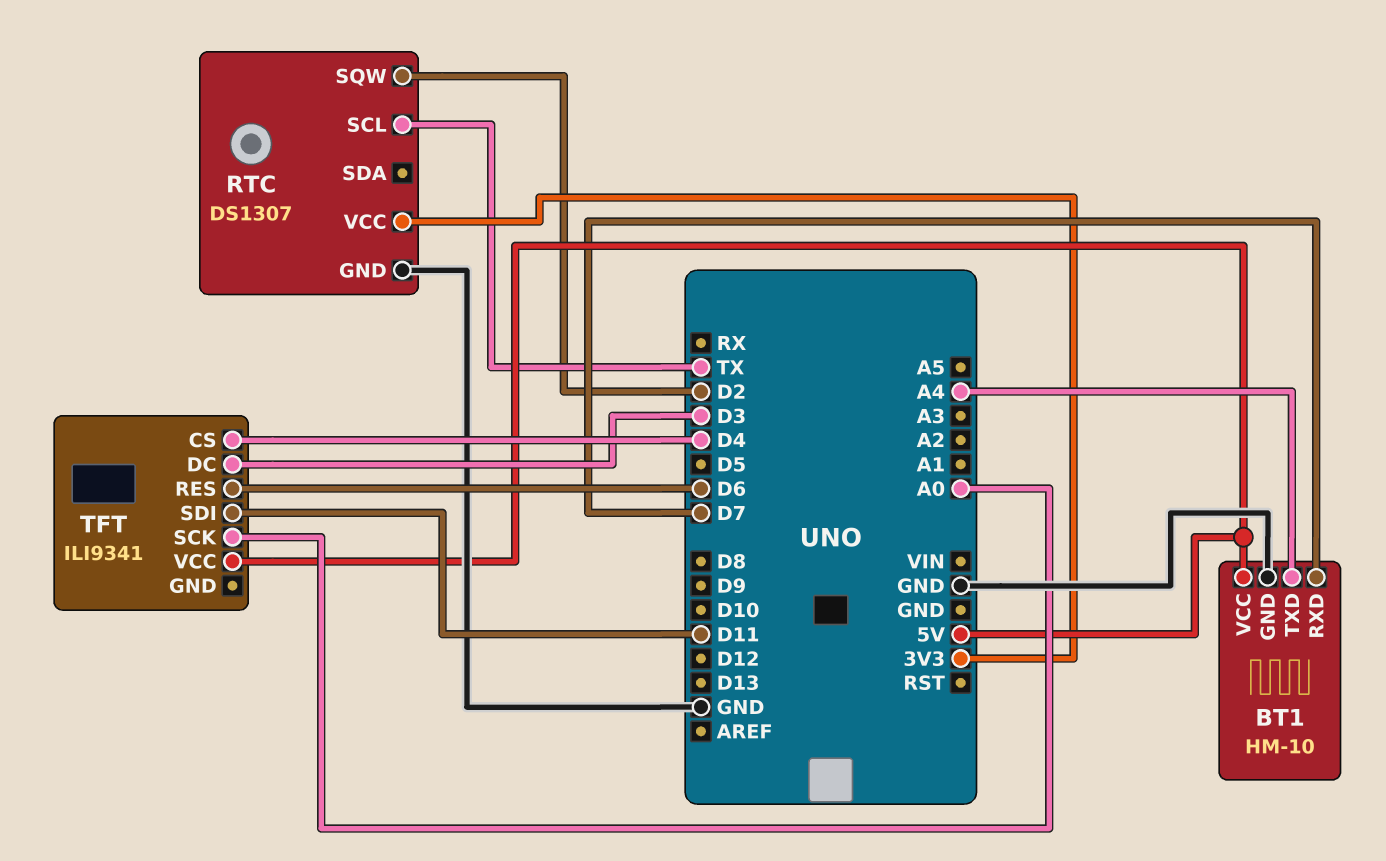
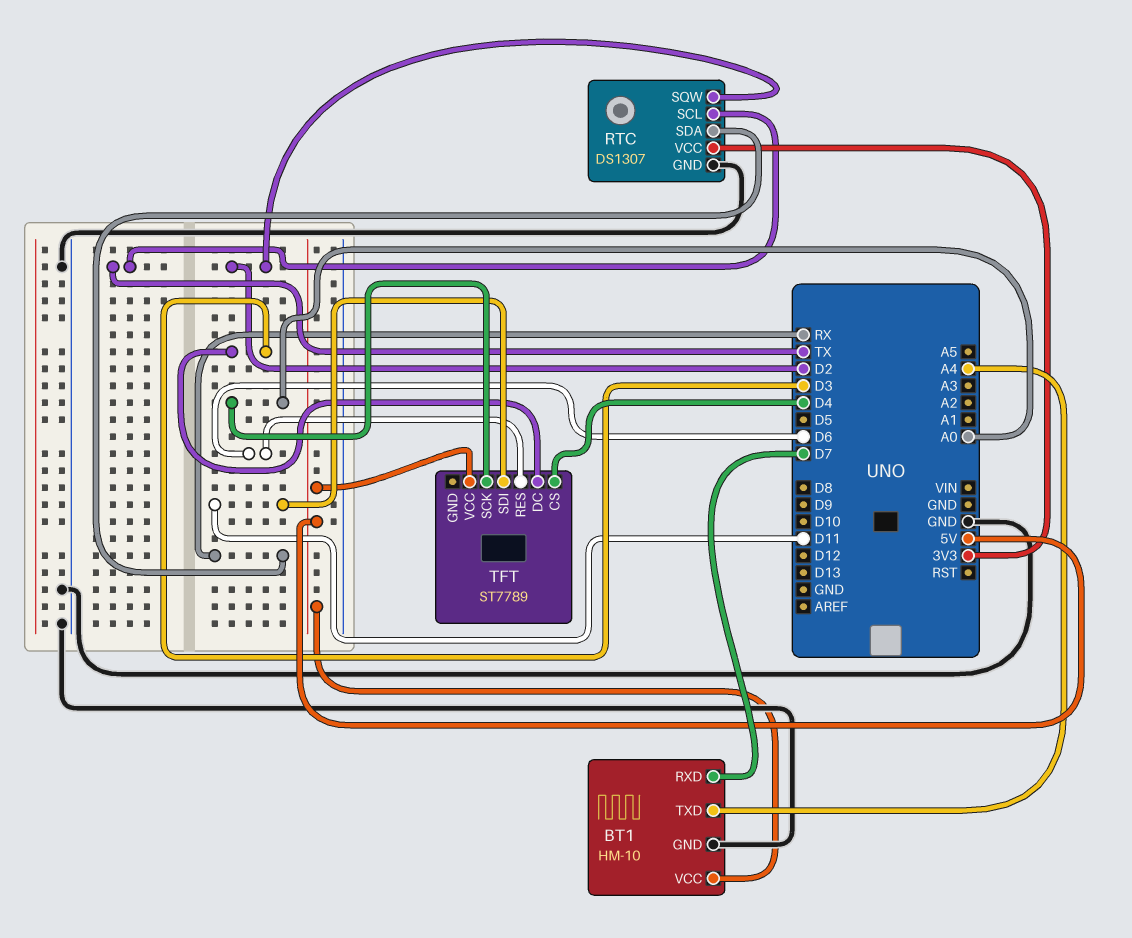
RTC pin SDA: none -> RX
TFT: ILI9341 -> ST7789

